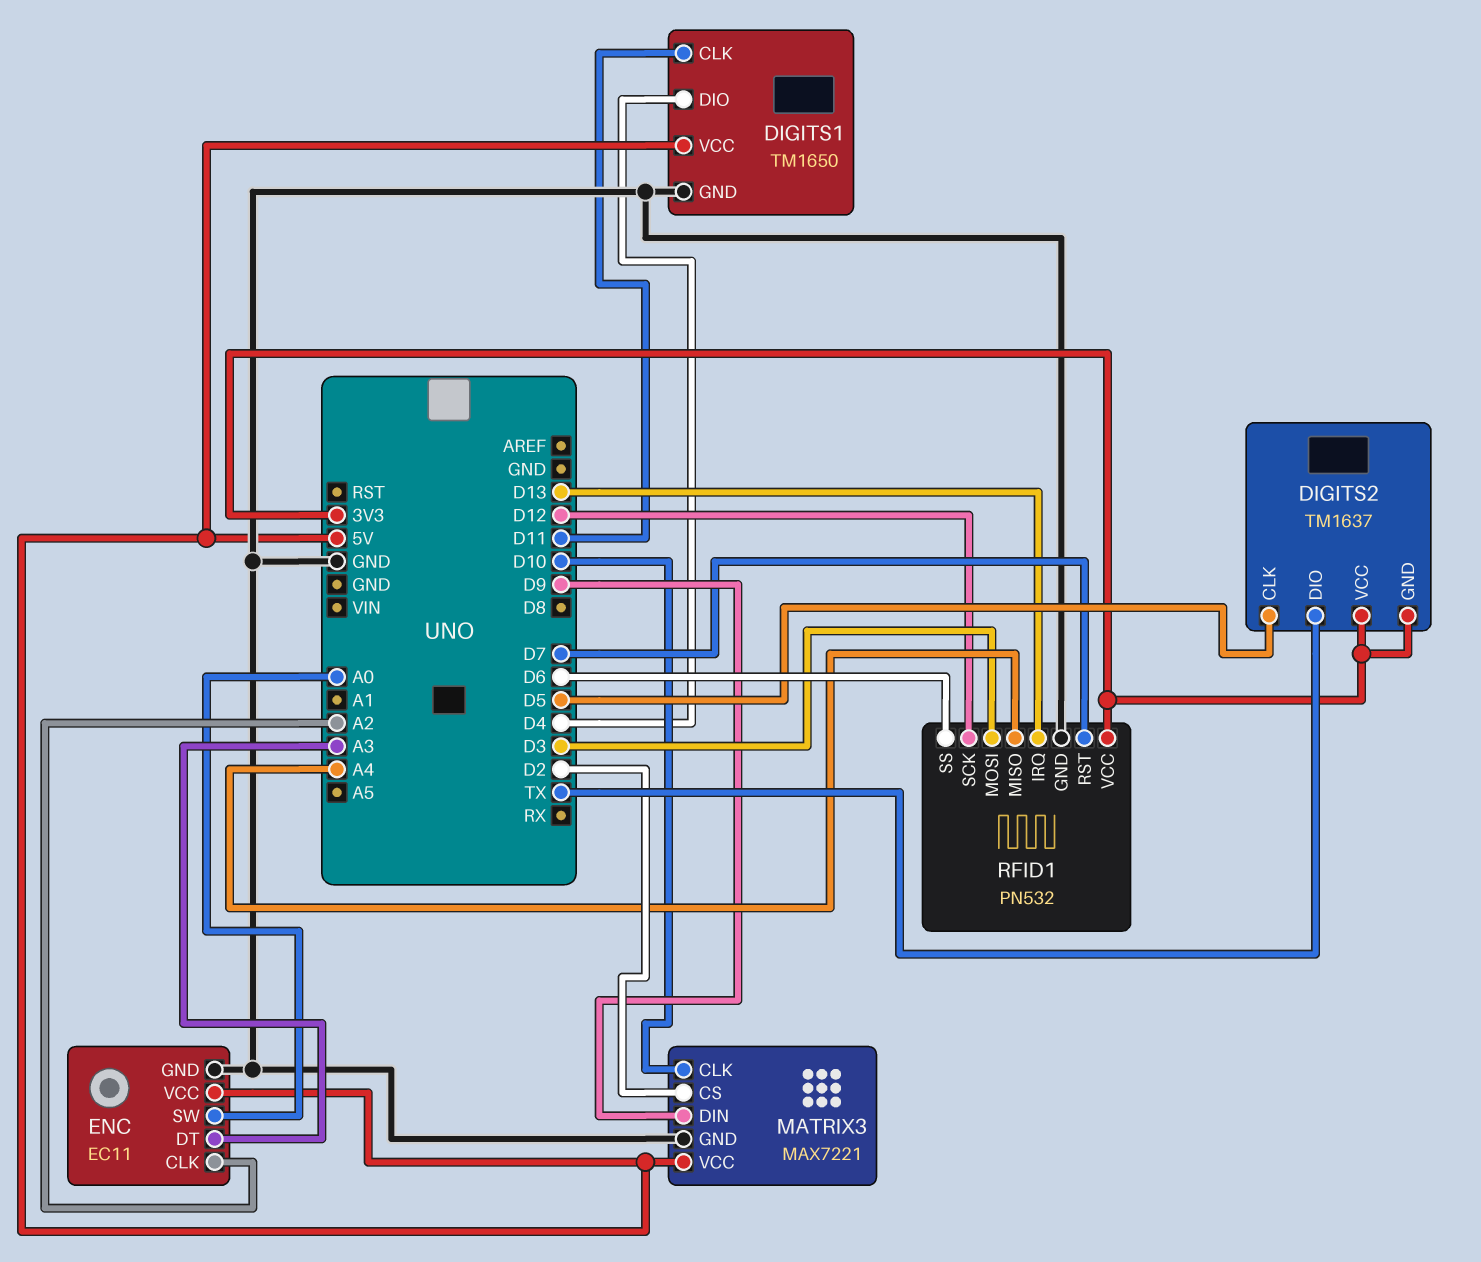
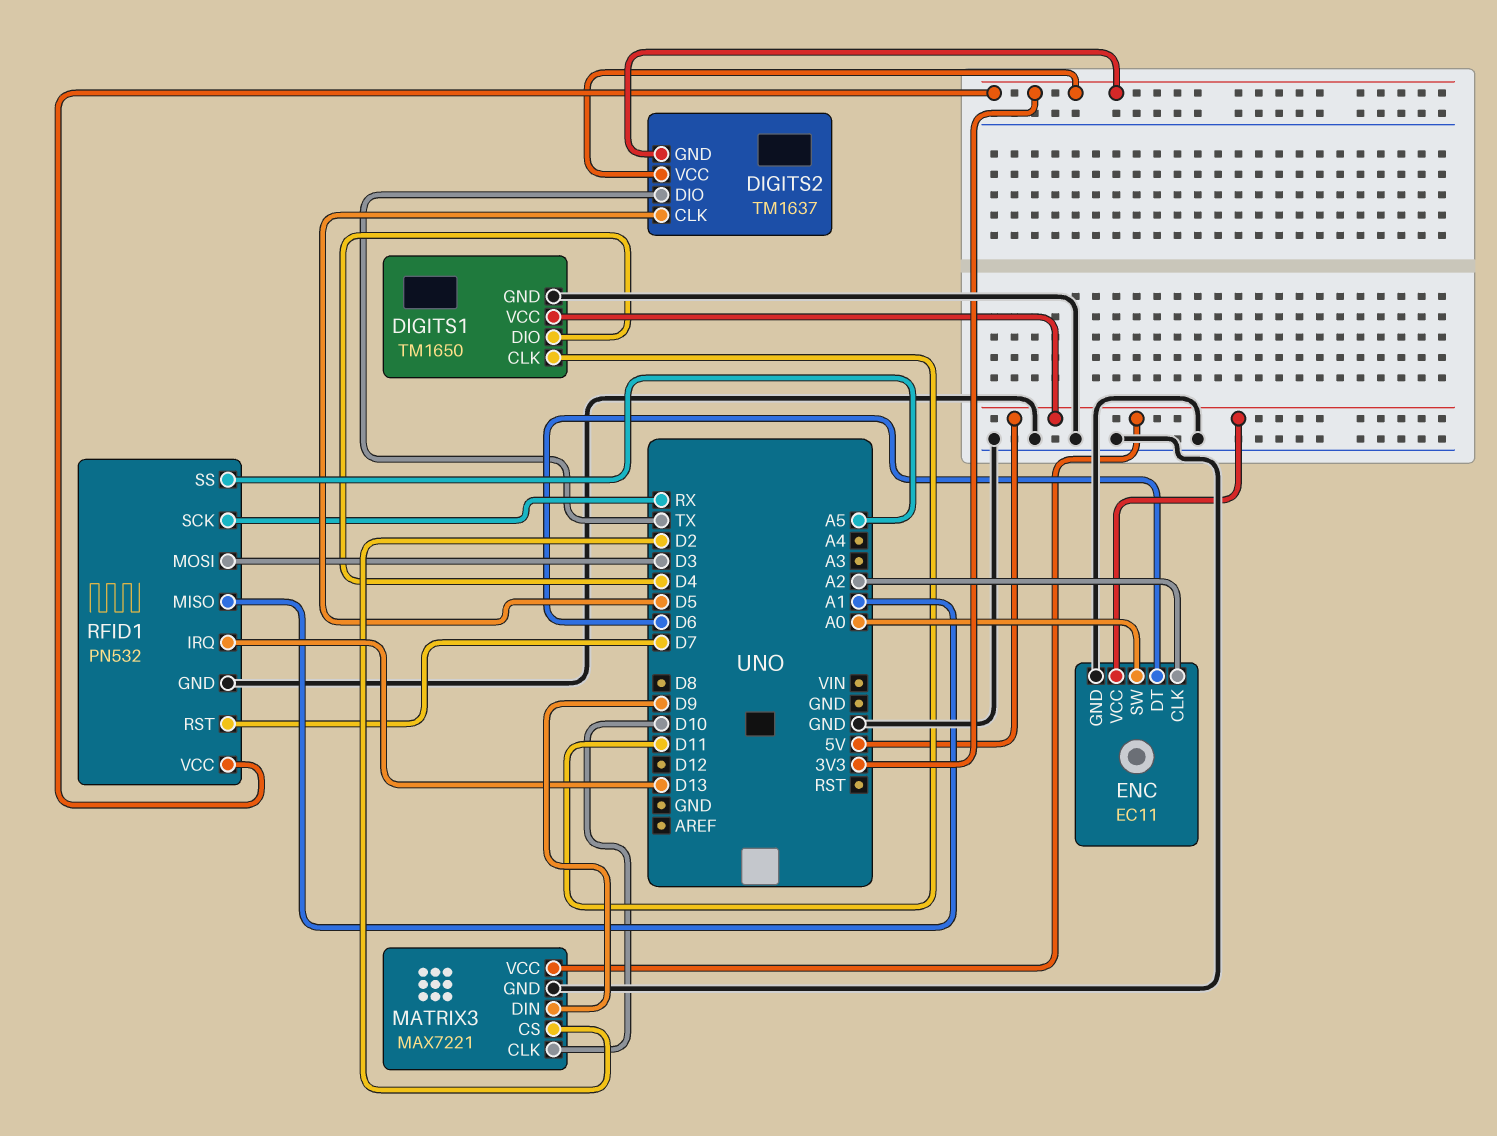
ENC pin DT: A3 -> D6
RFID1 pin MISO: A4 -> A1
RFID1 pin SCK: D12 -> RX
RFID1 pin SS: D6 -> A5

